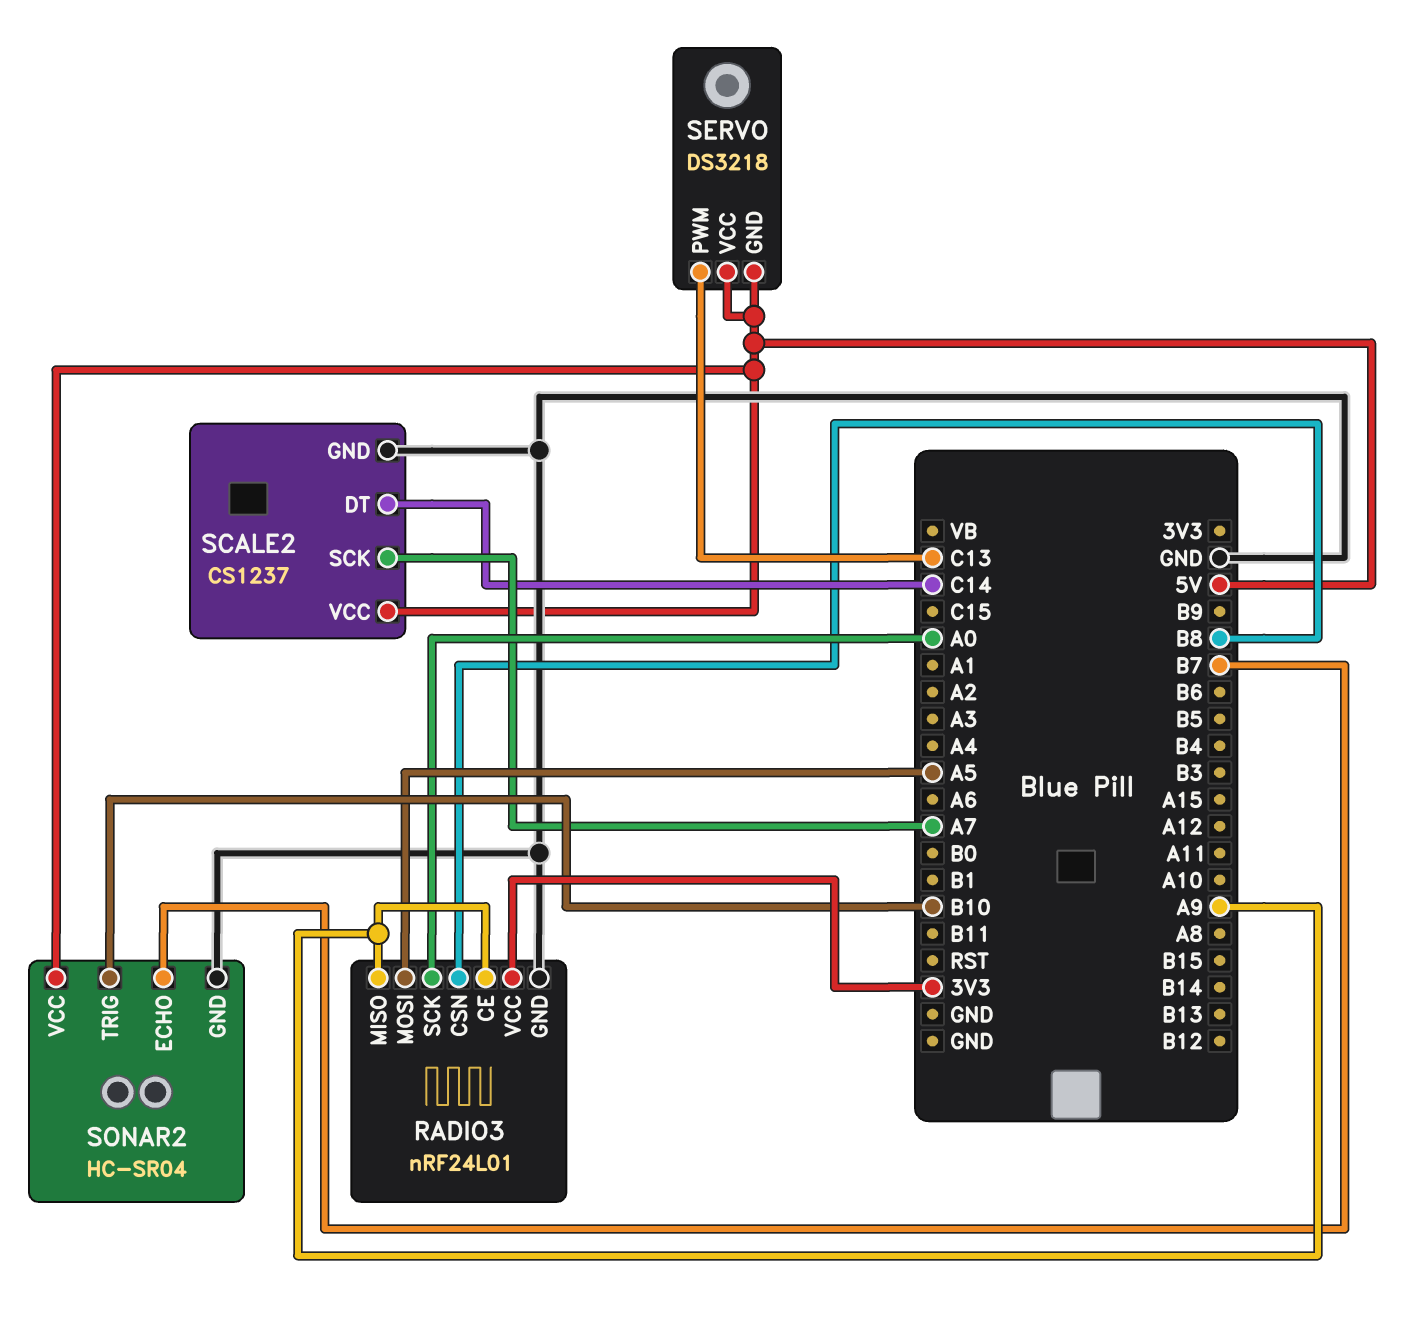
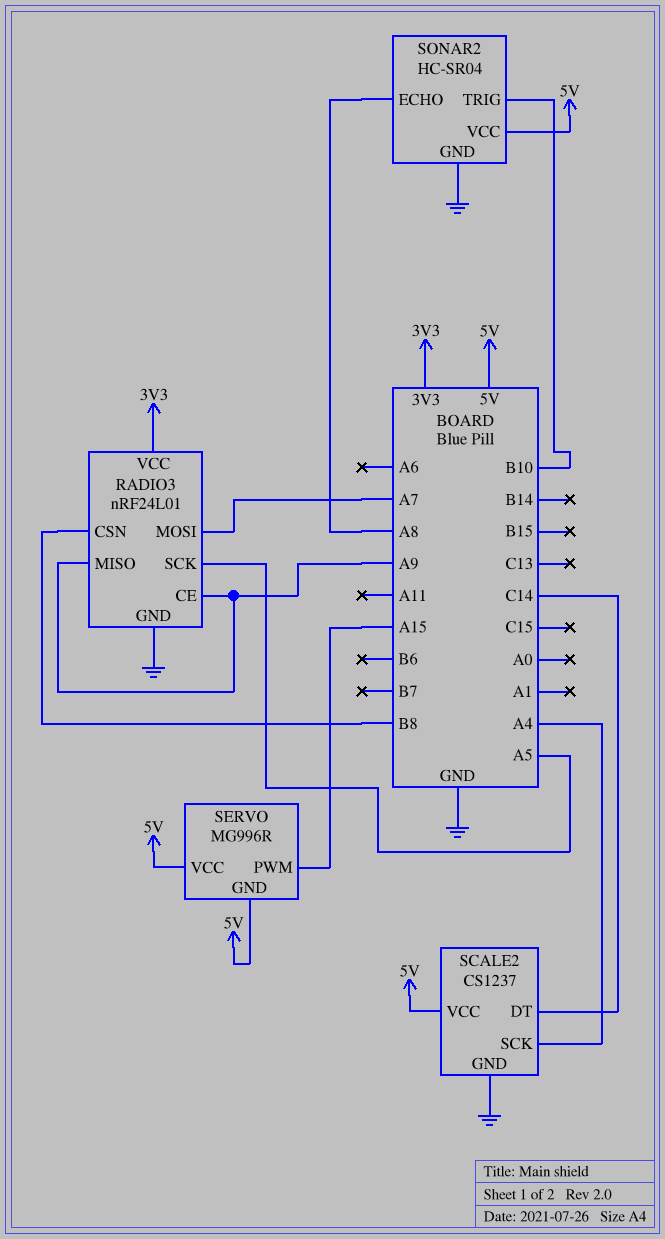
RADIO3 pin MOSI: A5 -> A7
RADIO3 pin SCK: A0 -> A5
SCALE2 pin SCK: A7 -> A4
SERVO: DS3218 -> MG996R
SERVO pin PWM: C13 -> A15
SONAR2 pin ECHO: B7 -> A8

